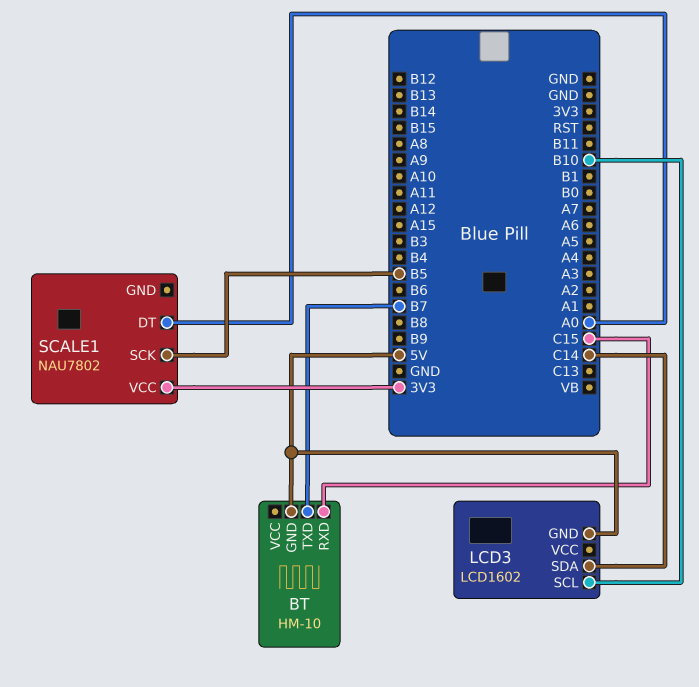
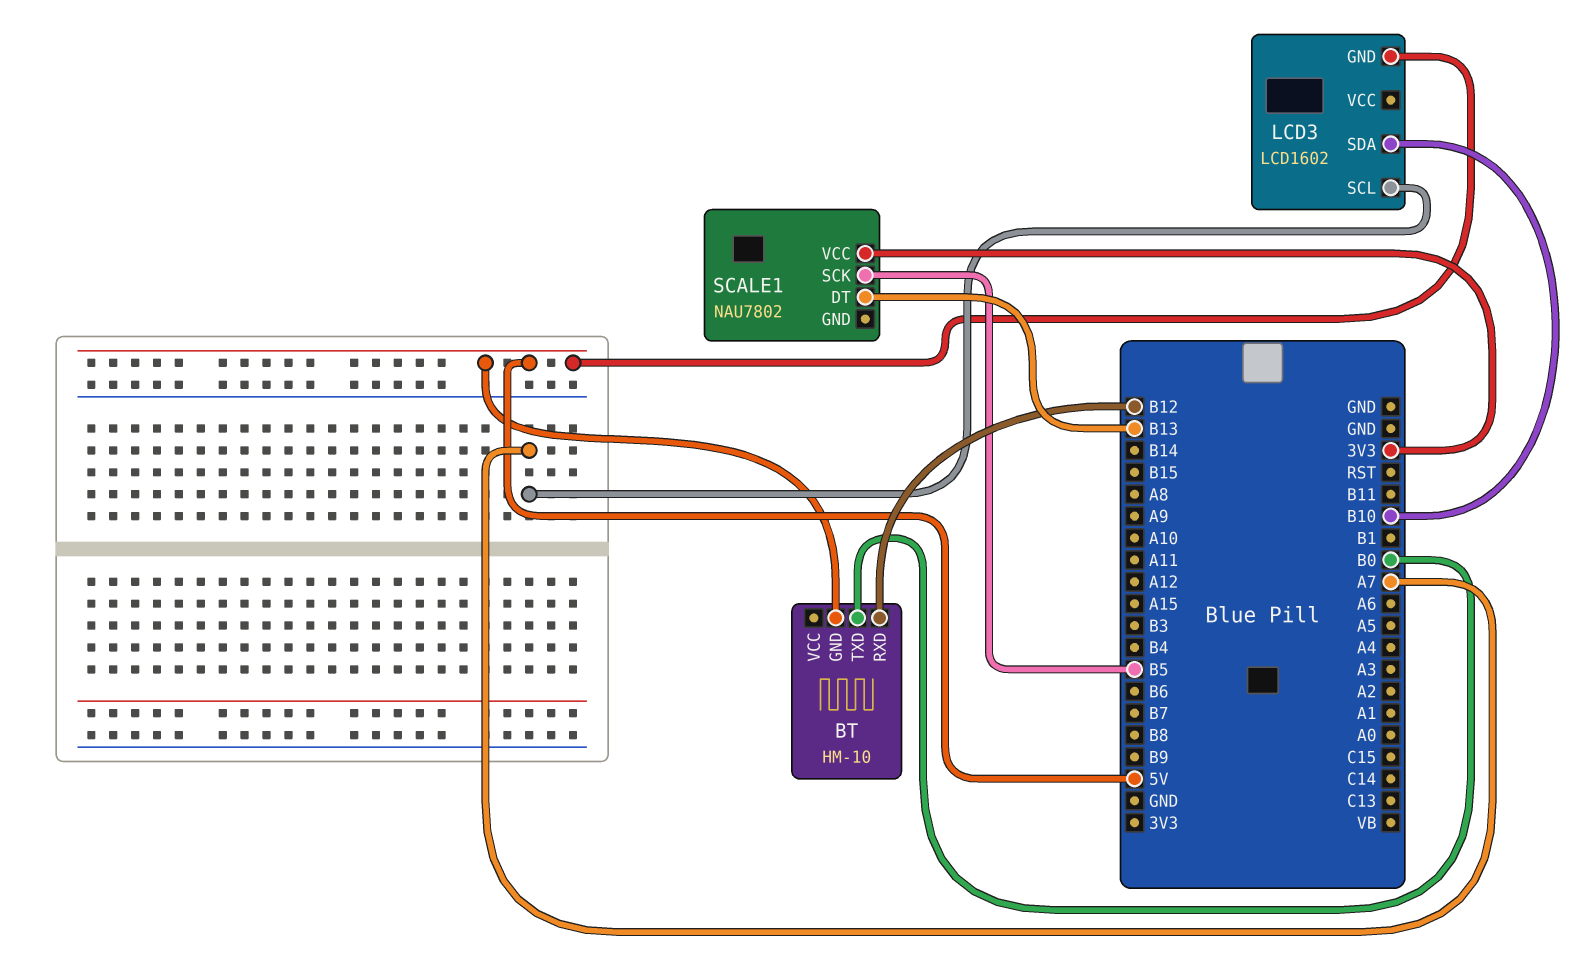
BT pin RXD: C15 -> B12
BT pin TXD: B7 -> B0
LCD3 pin SCL: B10 -> A7
LCD3 pin SDA: C14 -> B10
SCALE1 pin DT: A0 -> B13

